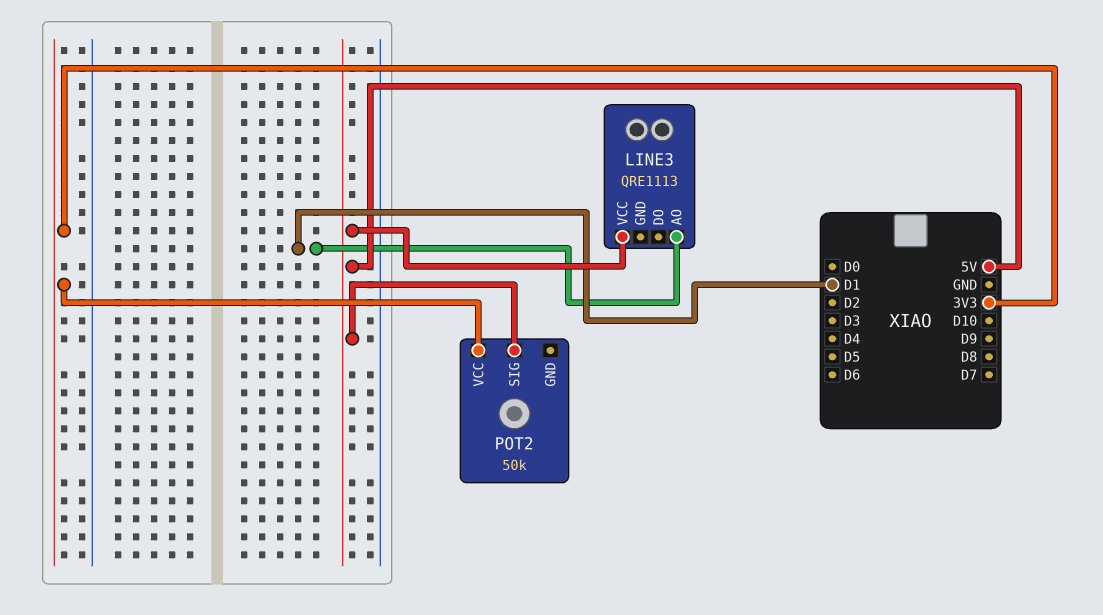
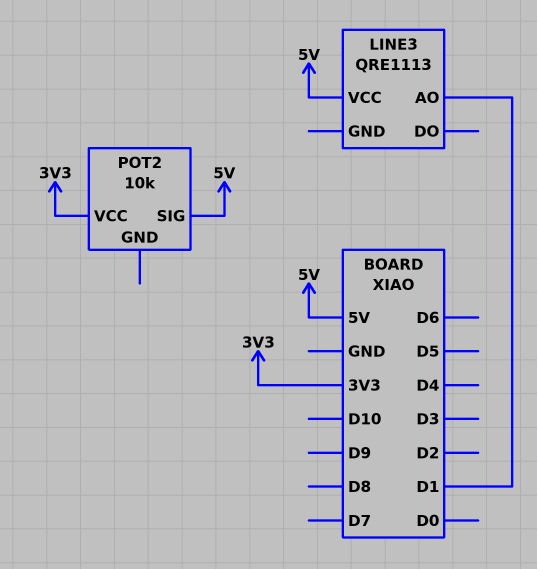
POT2: 50k -> 10k

